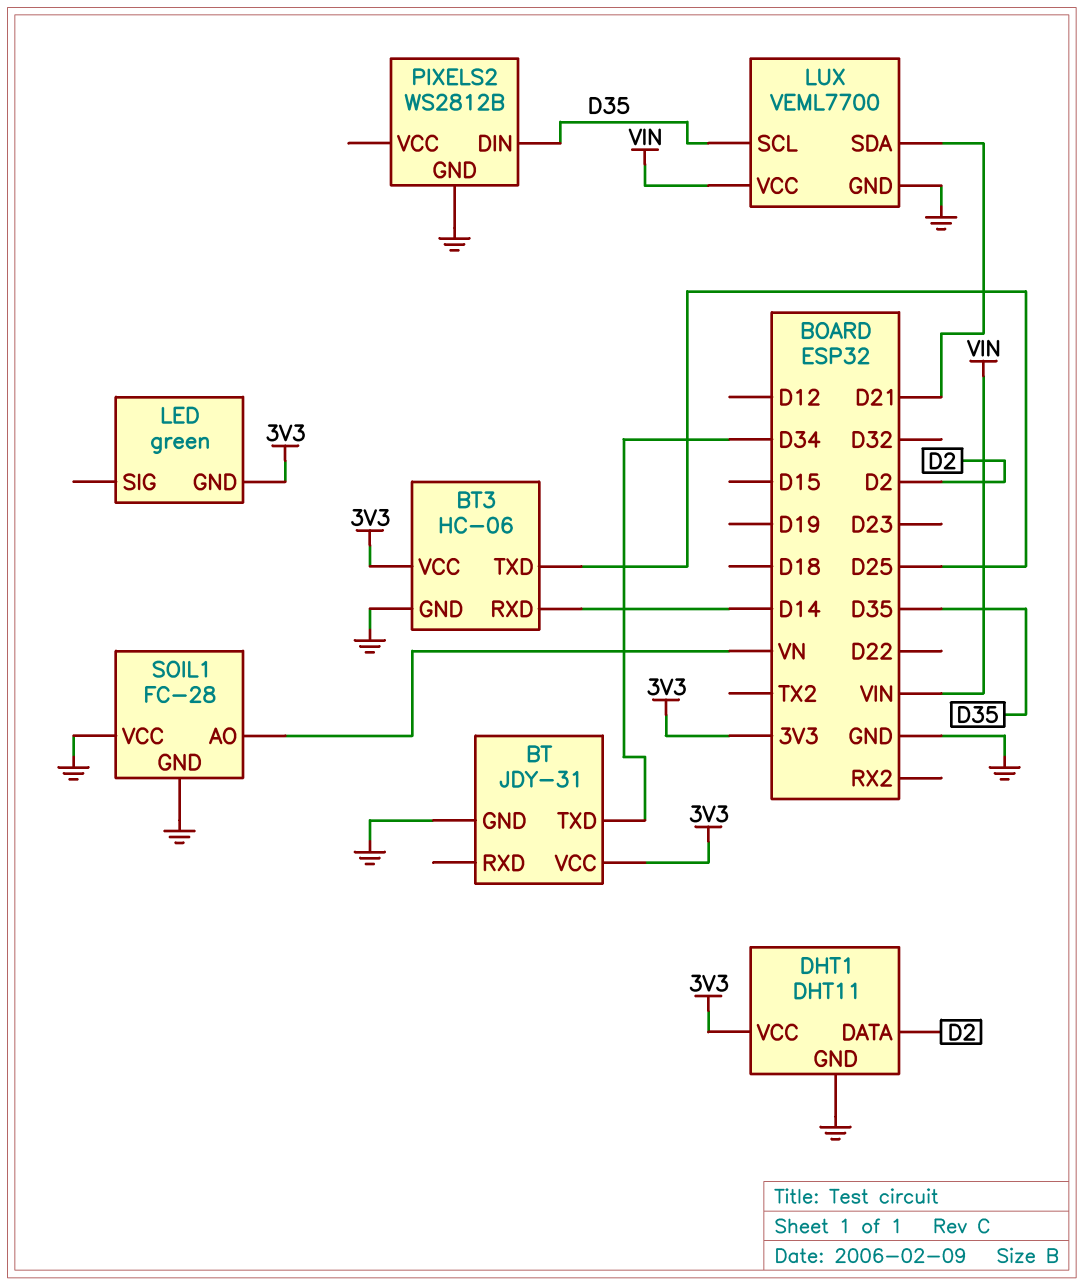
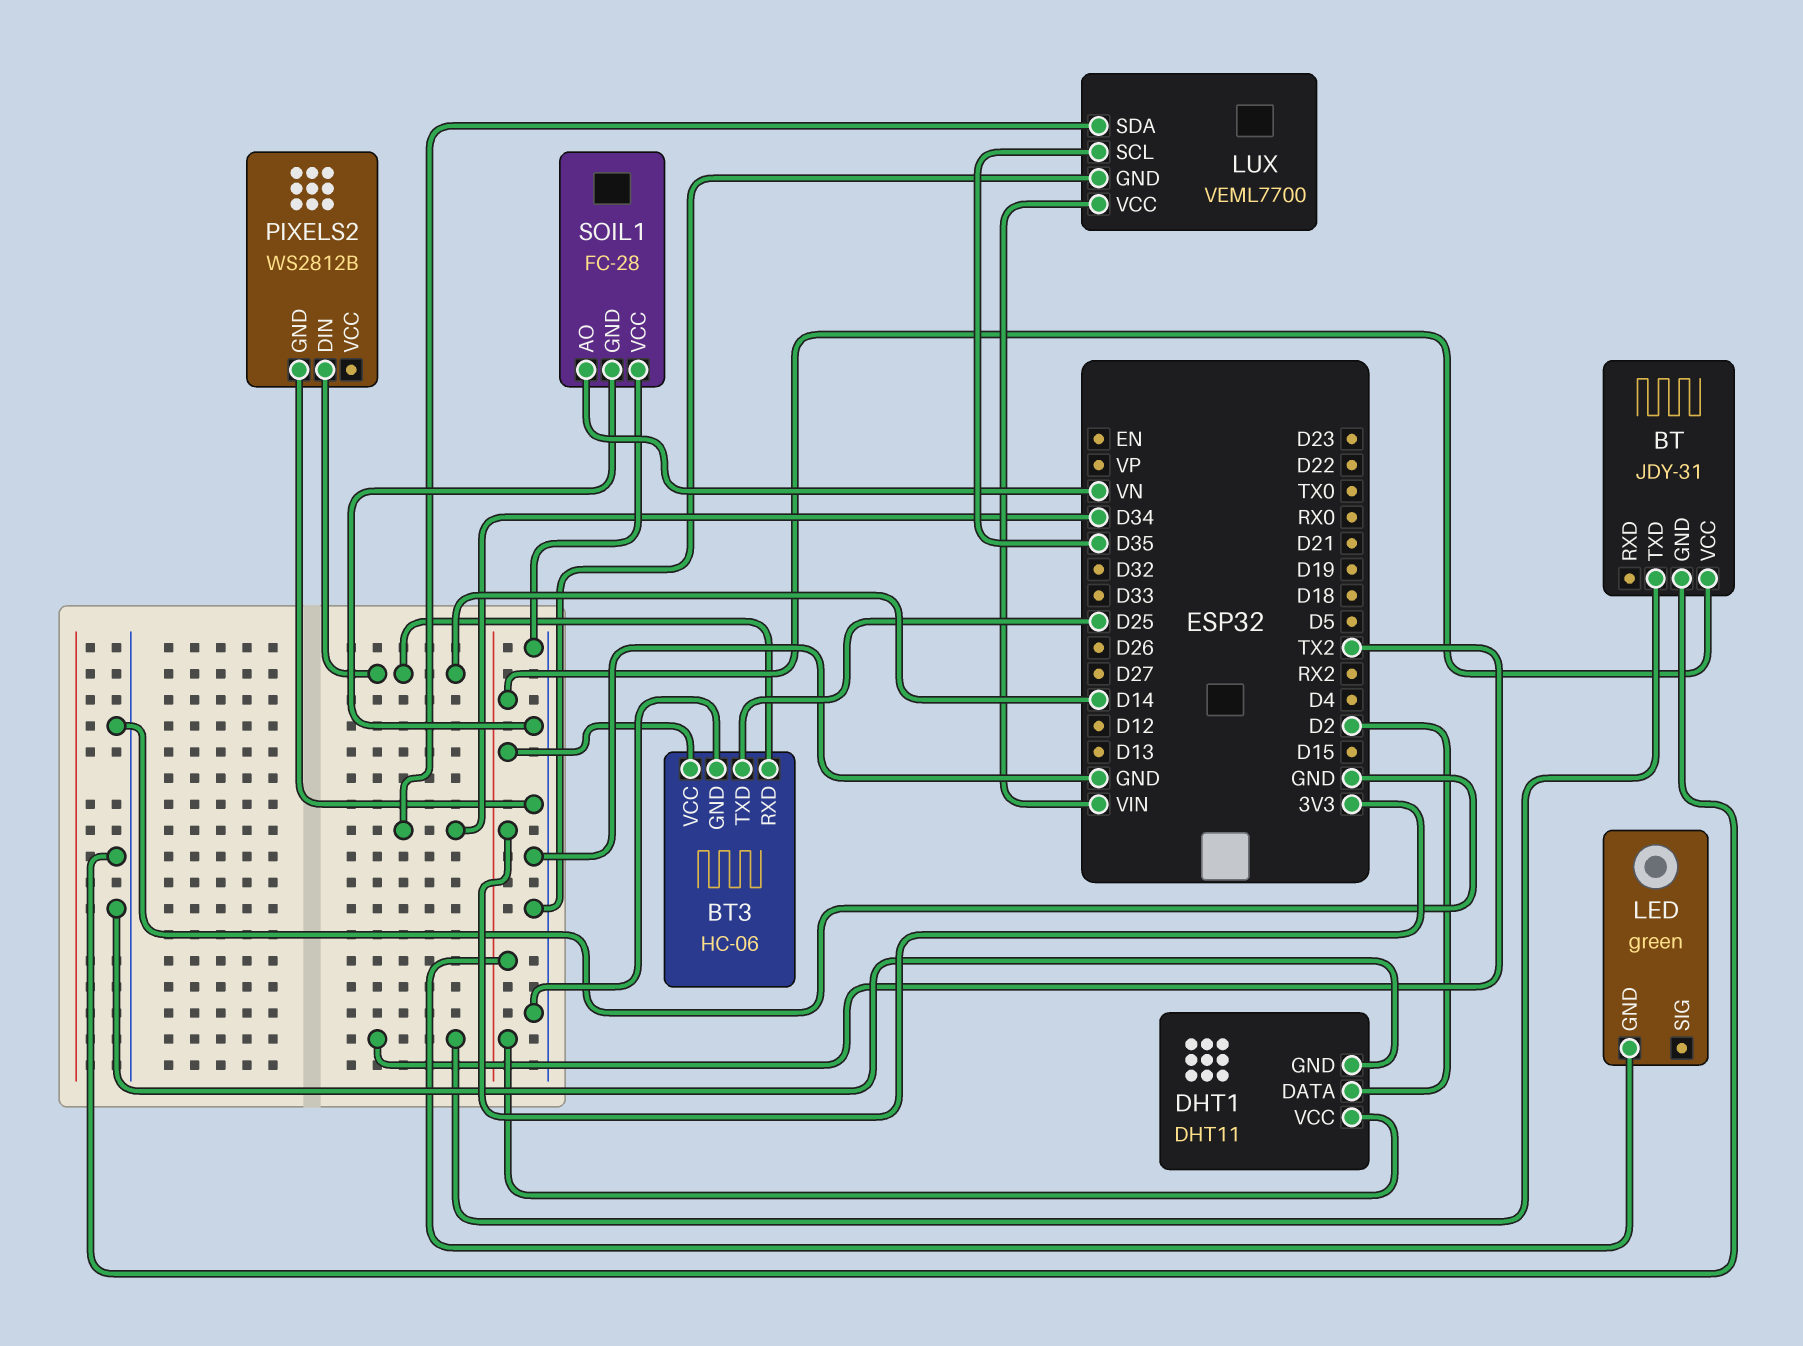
BT pin TXD: D34 -> TX2
LUX pin SDA: D21 -> D34
PIXELS2 pin DIN: D35 -> D14

